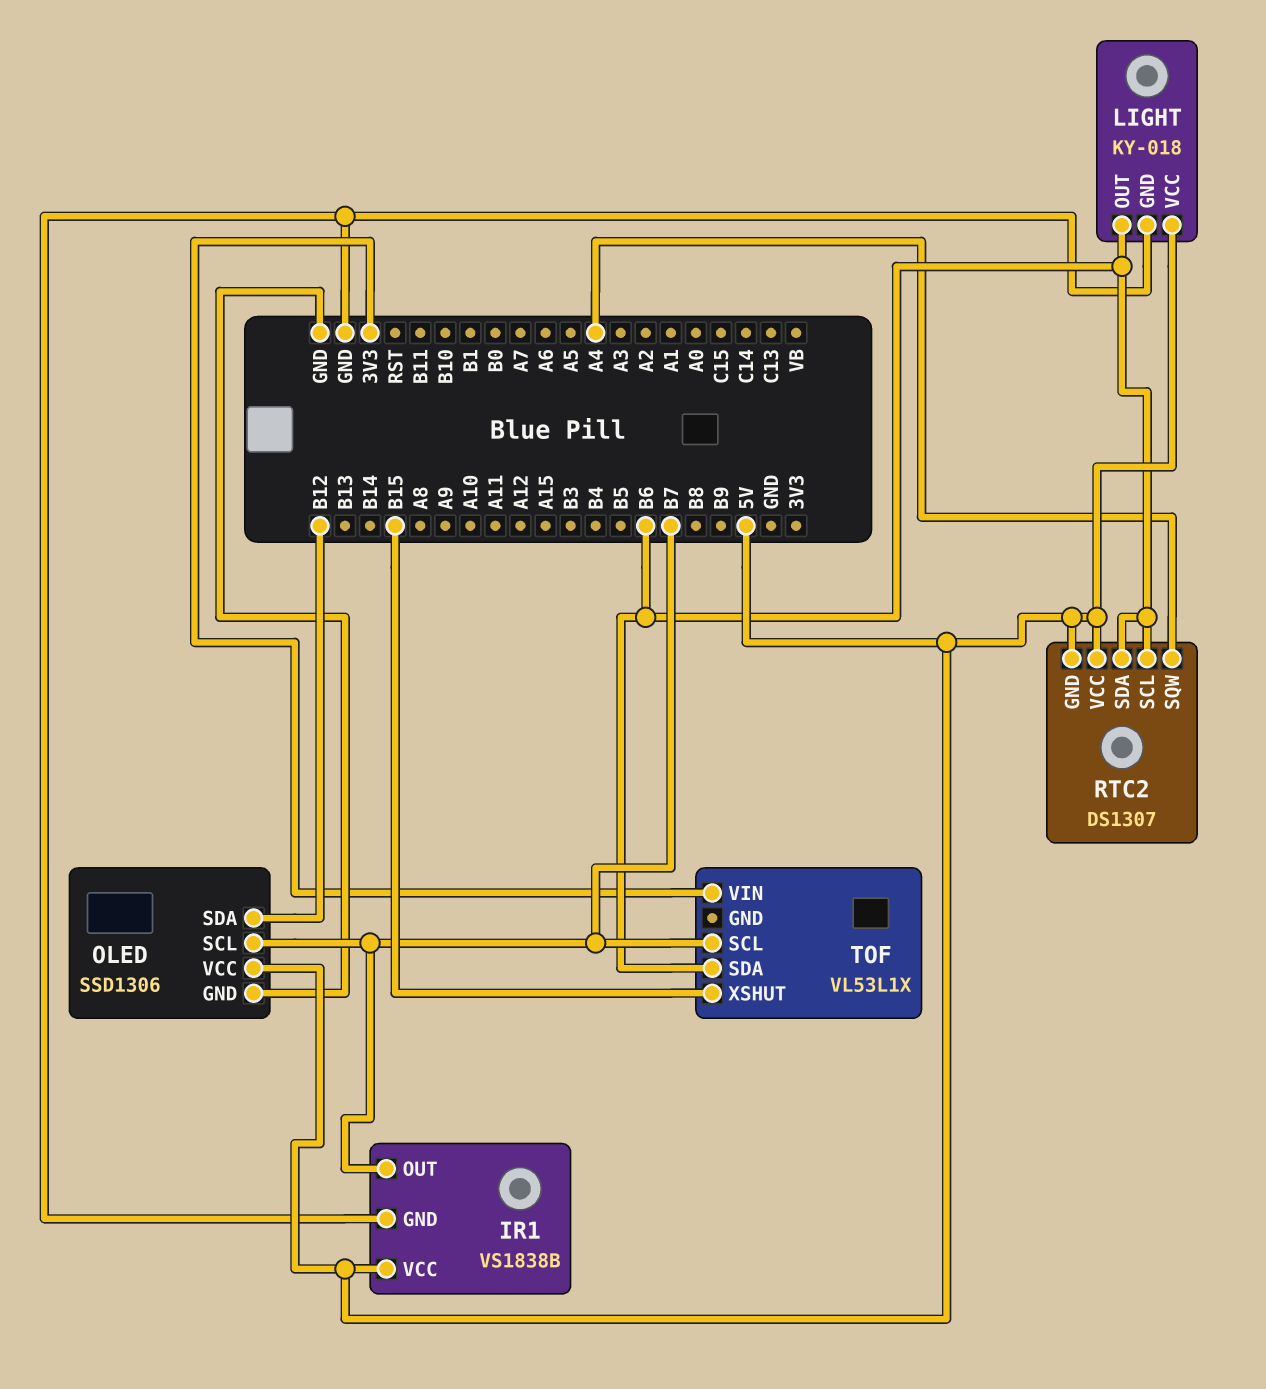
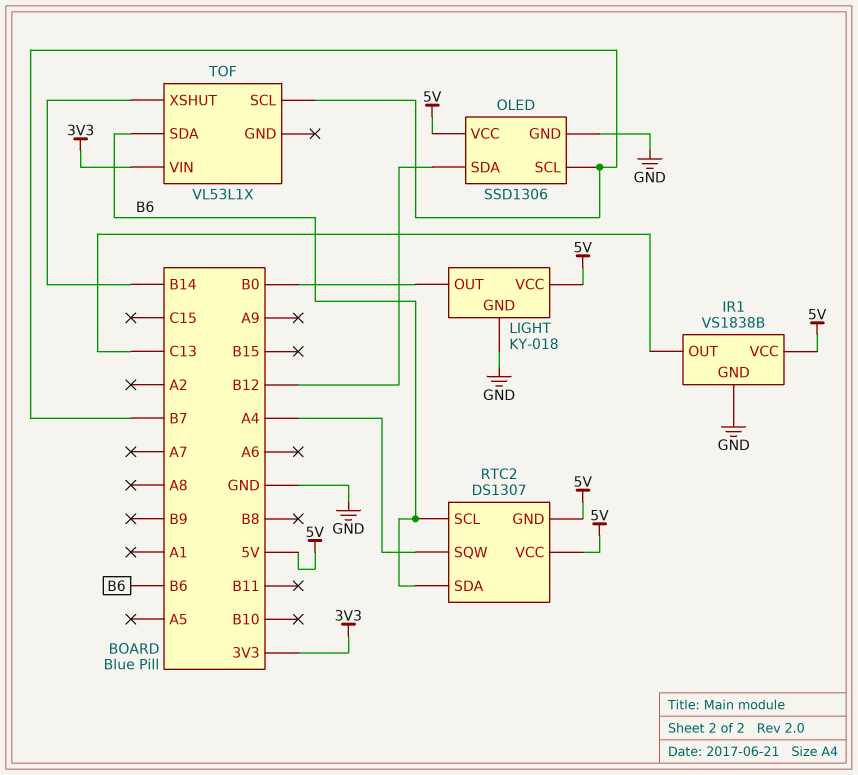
IR1 pin OUT: B7 -> C13
LIGHT pin OUT: B6 -> B0
TOF pin XSHUT: B15 -> B14

